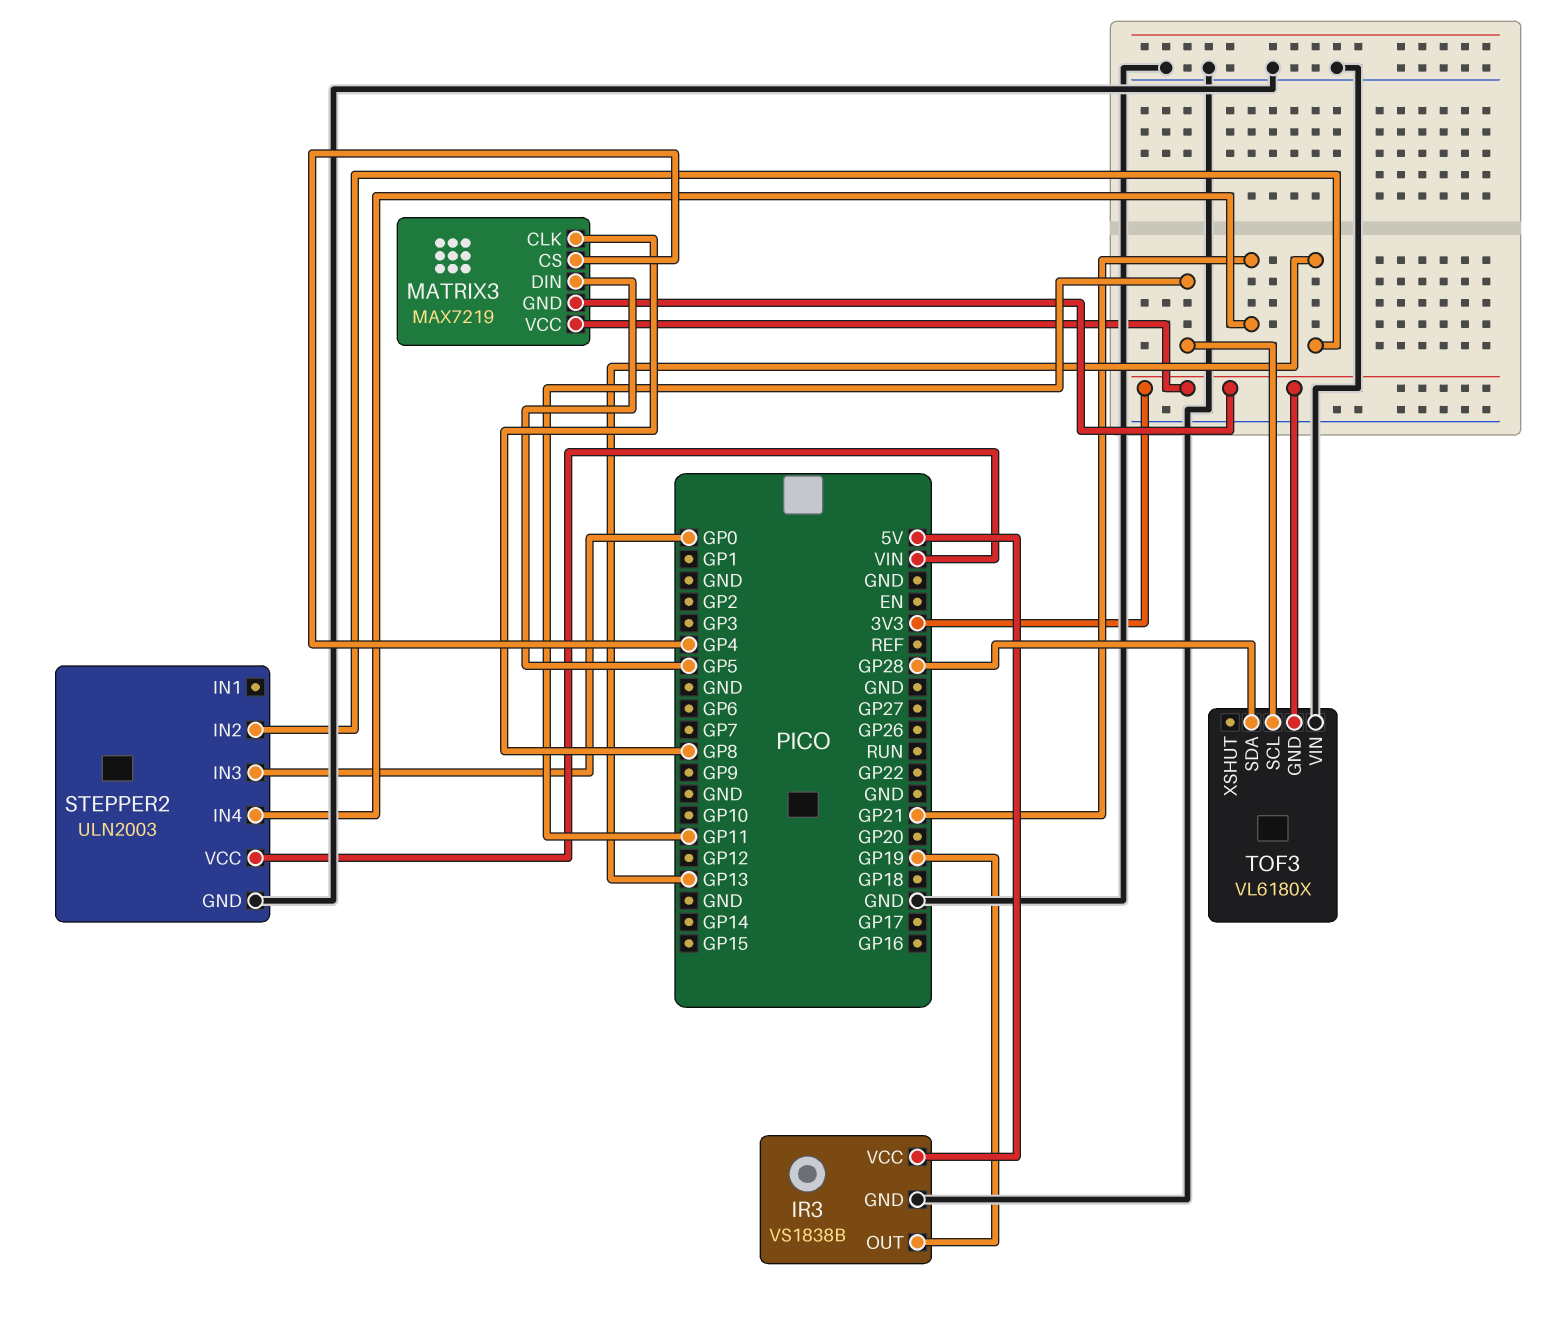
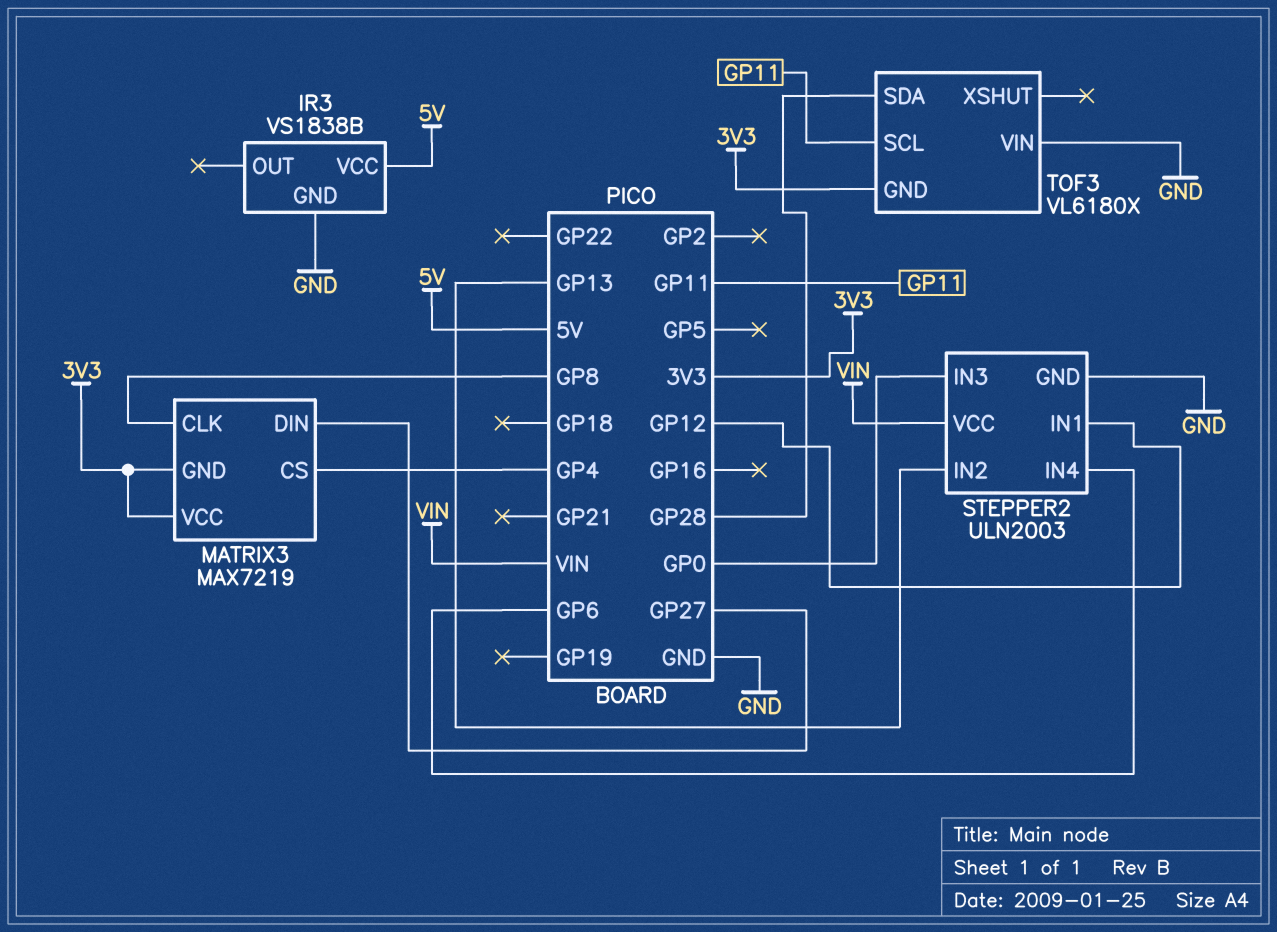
IR3 pin OUT: GP19 -> none
MATRIX3 pin DIN: GP5 -> GP27
STEPPER2 pin IN1: none -> GP12
STEPPER2 pin IN4: GP21 -> GP6

